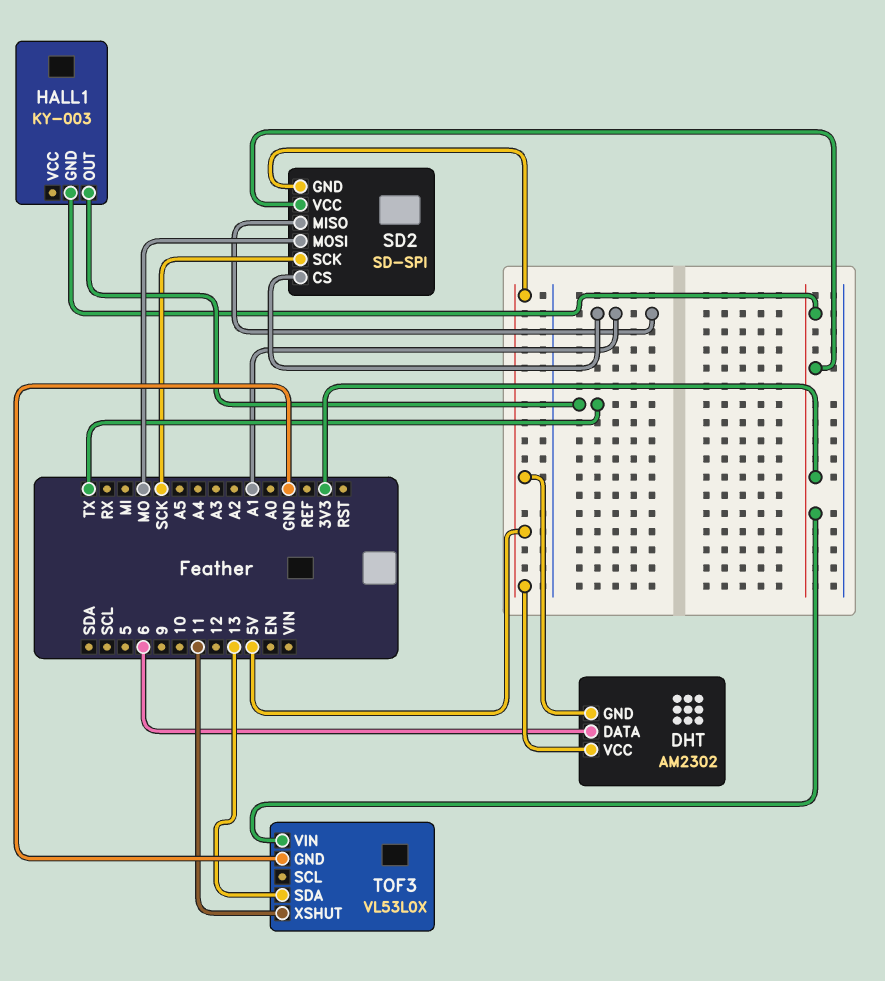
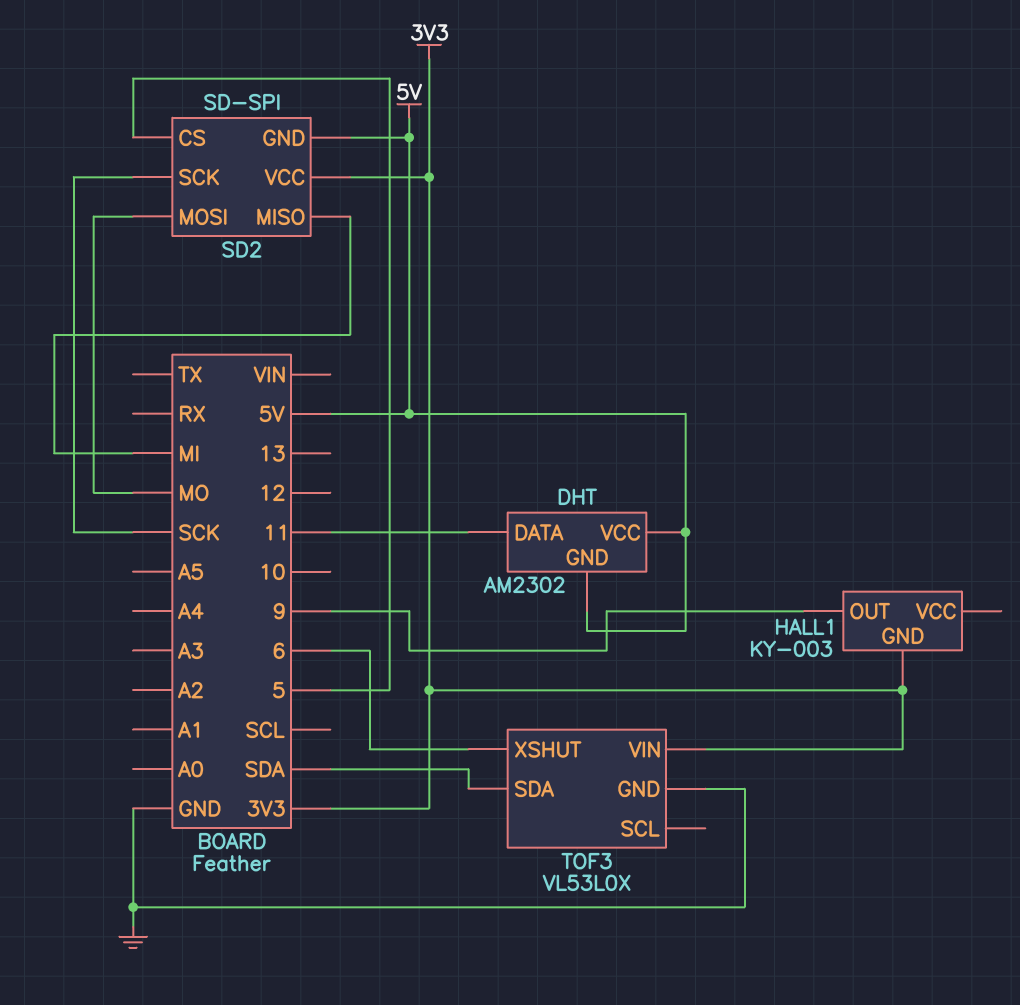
DHT pin DATA: 6 -> 11
HALL1 pin OUT: TX -> 9
SD2 pin CS: A1 -> 5
SD2 pin MISO: A1 -> MI
TOF3 pin SDA: 13 -> SDA
TOF3 pin XSHUT: 11 -> 6

